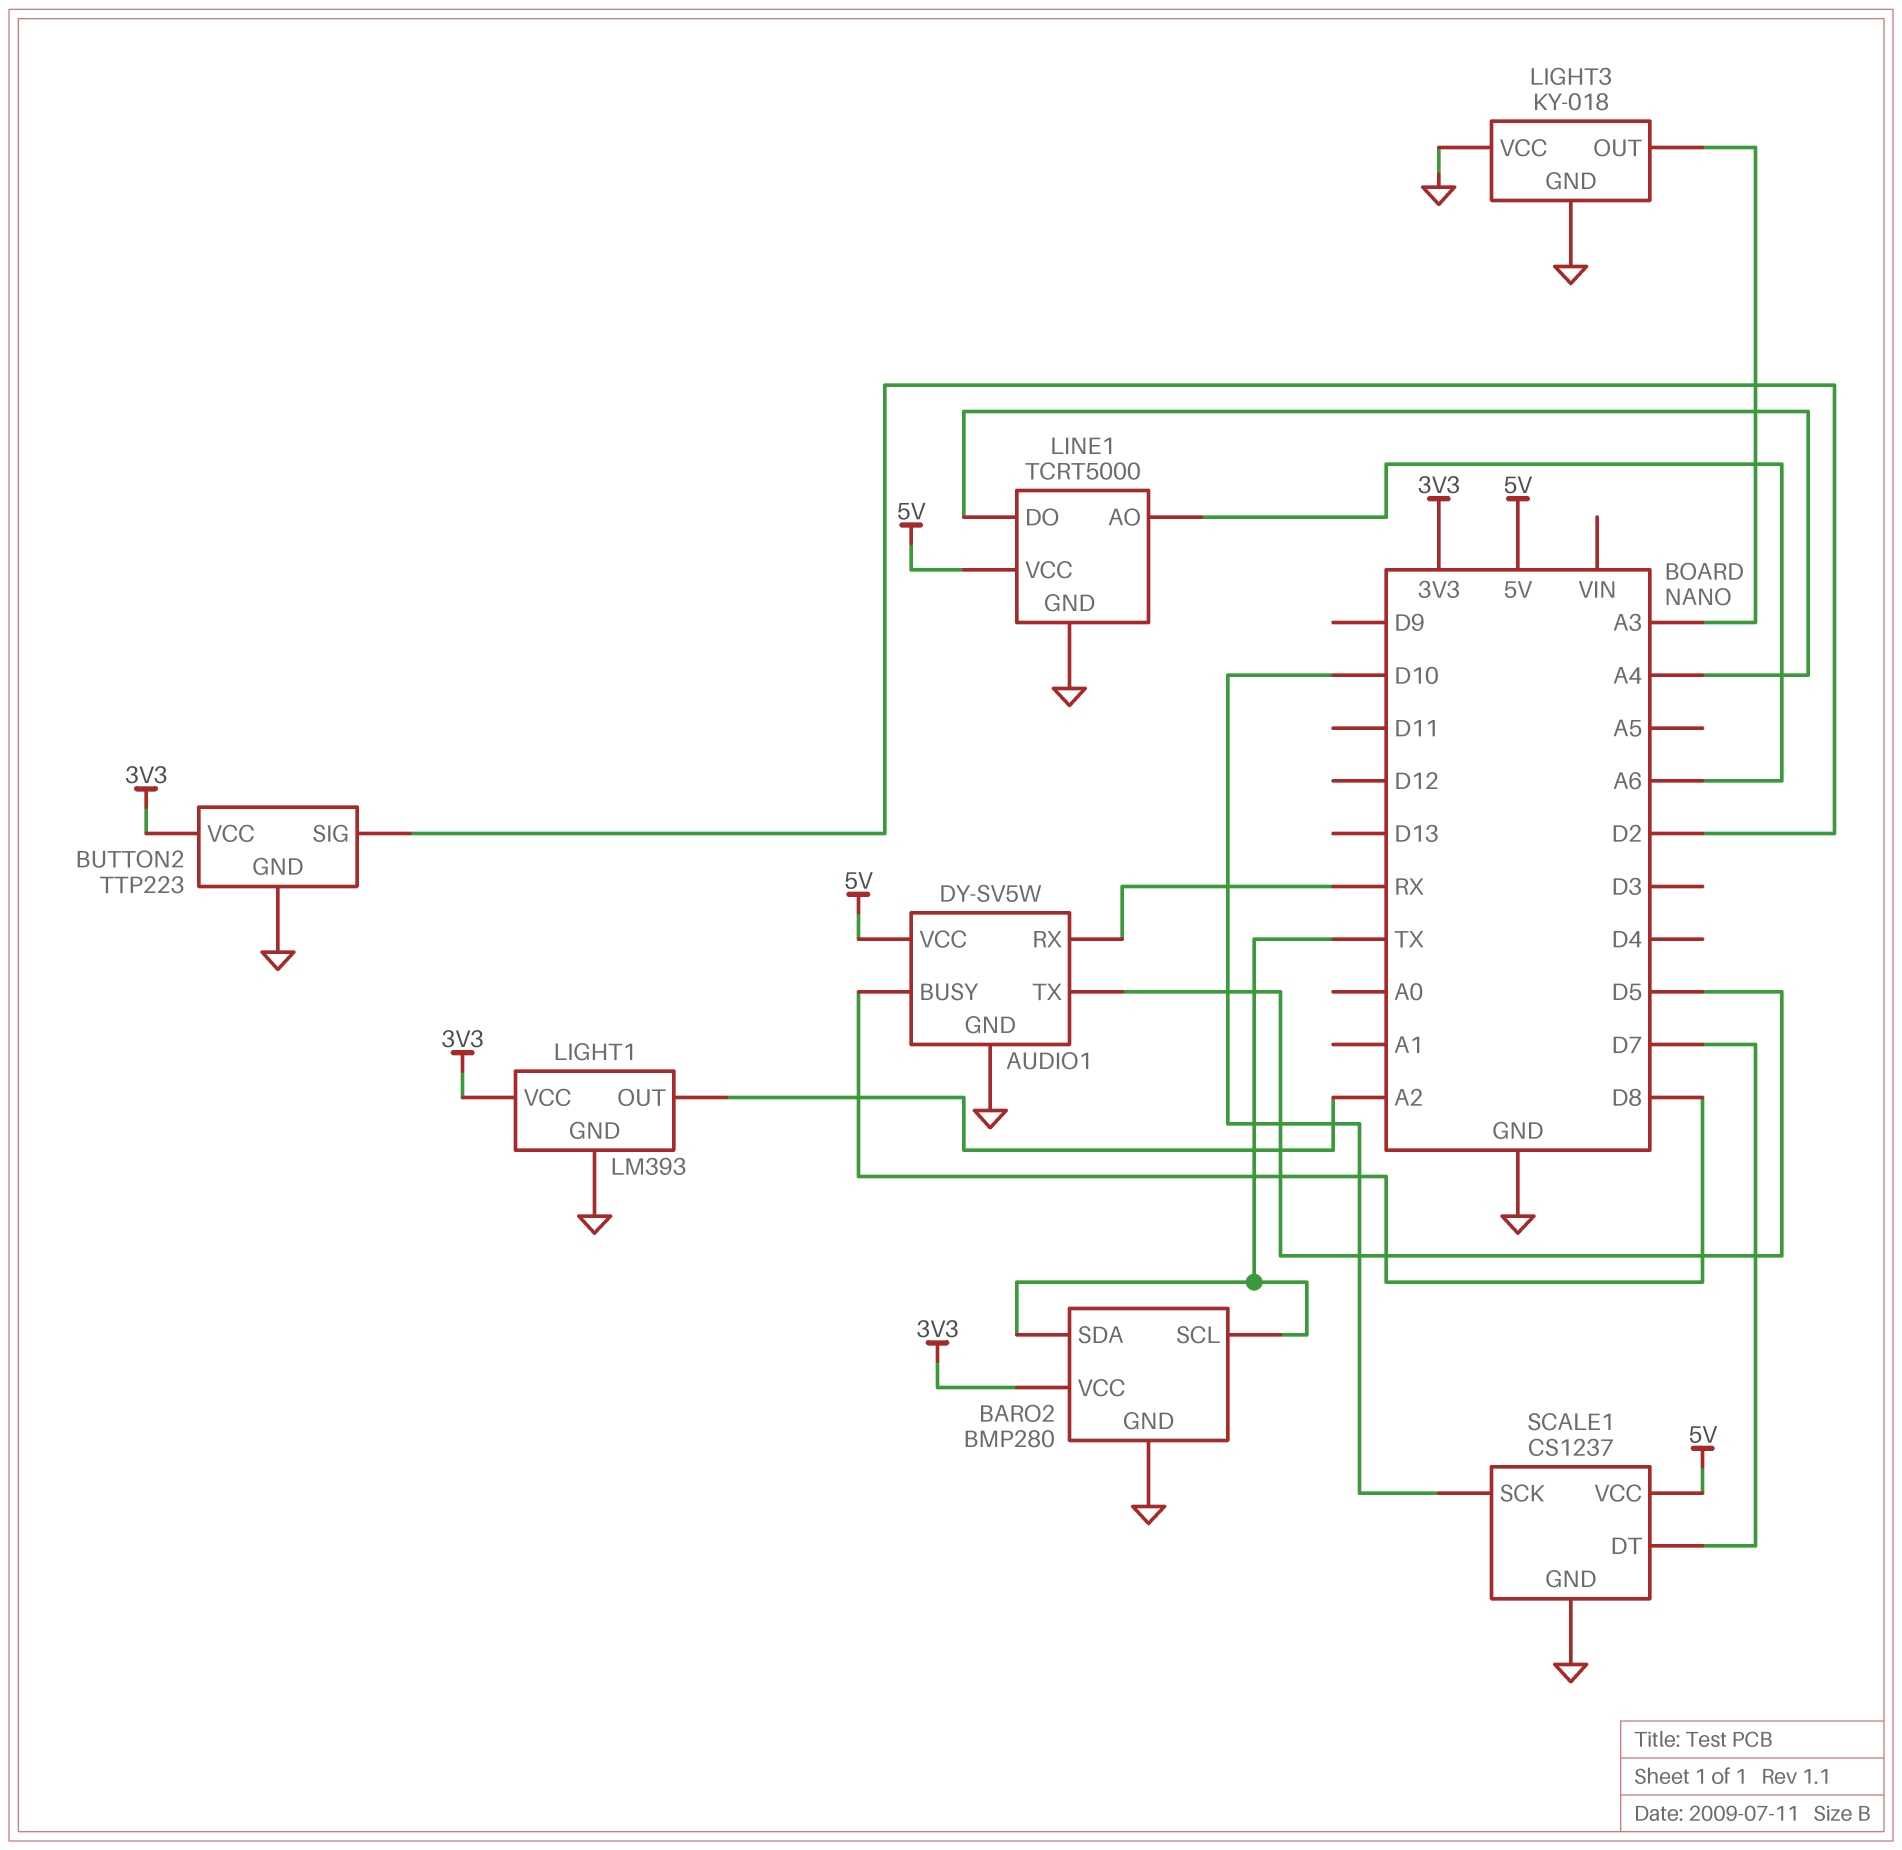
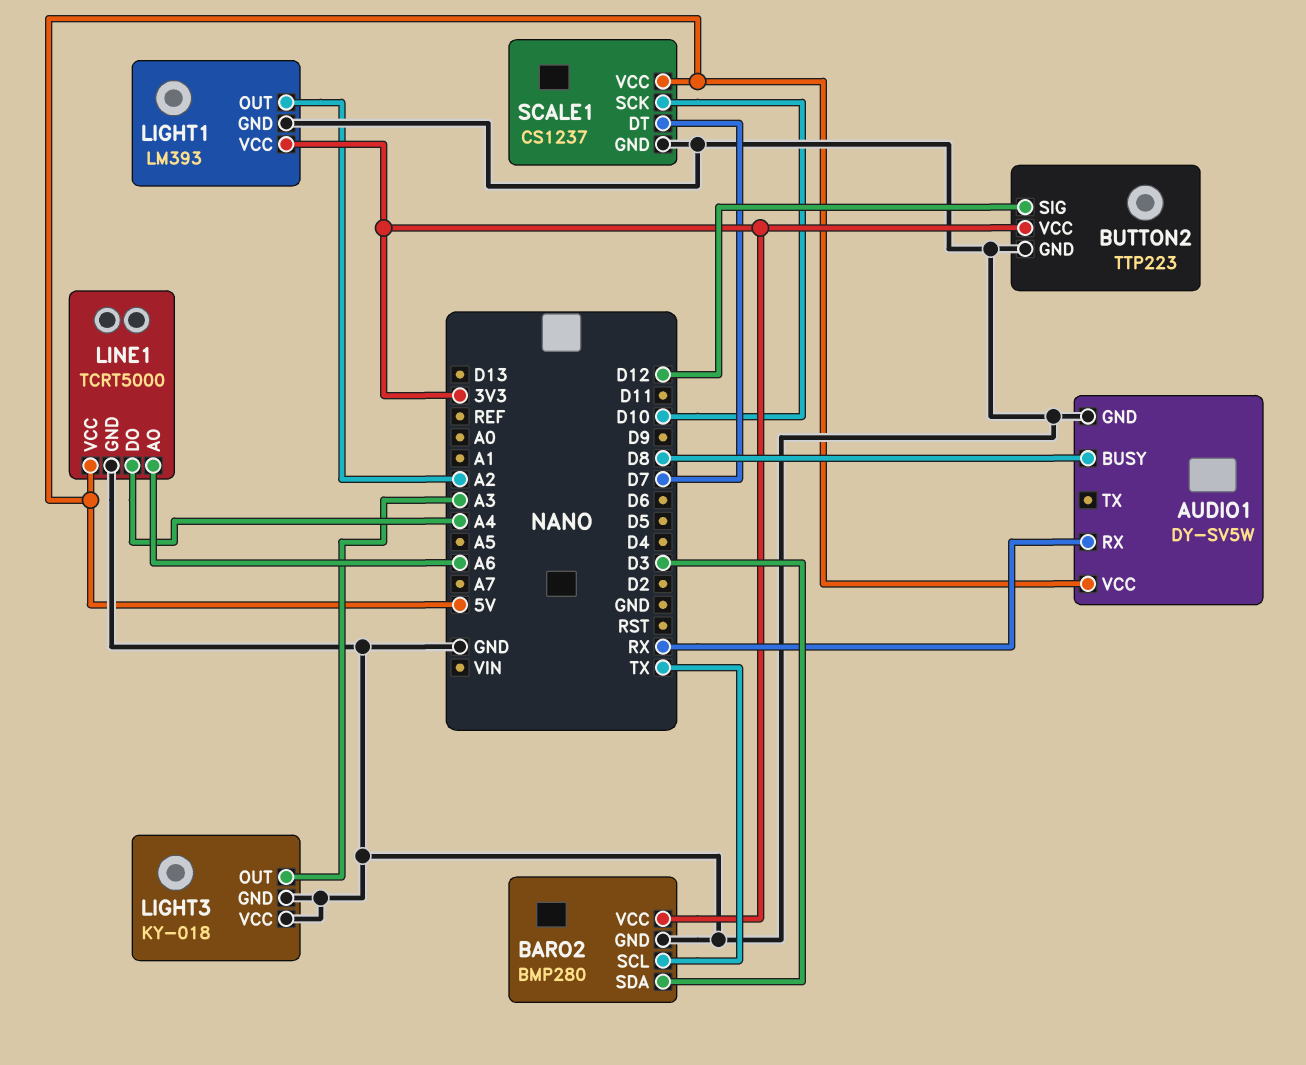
AUDIO1 pin TX: D5 -> none
BARO2 pin SDA: TX -> D3
BUTTON2 pin SIG: D2 -> D12

